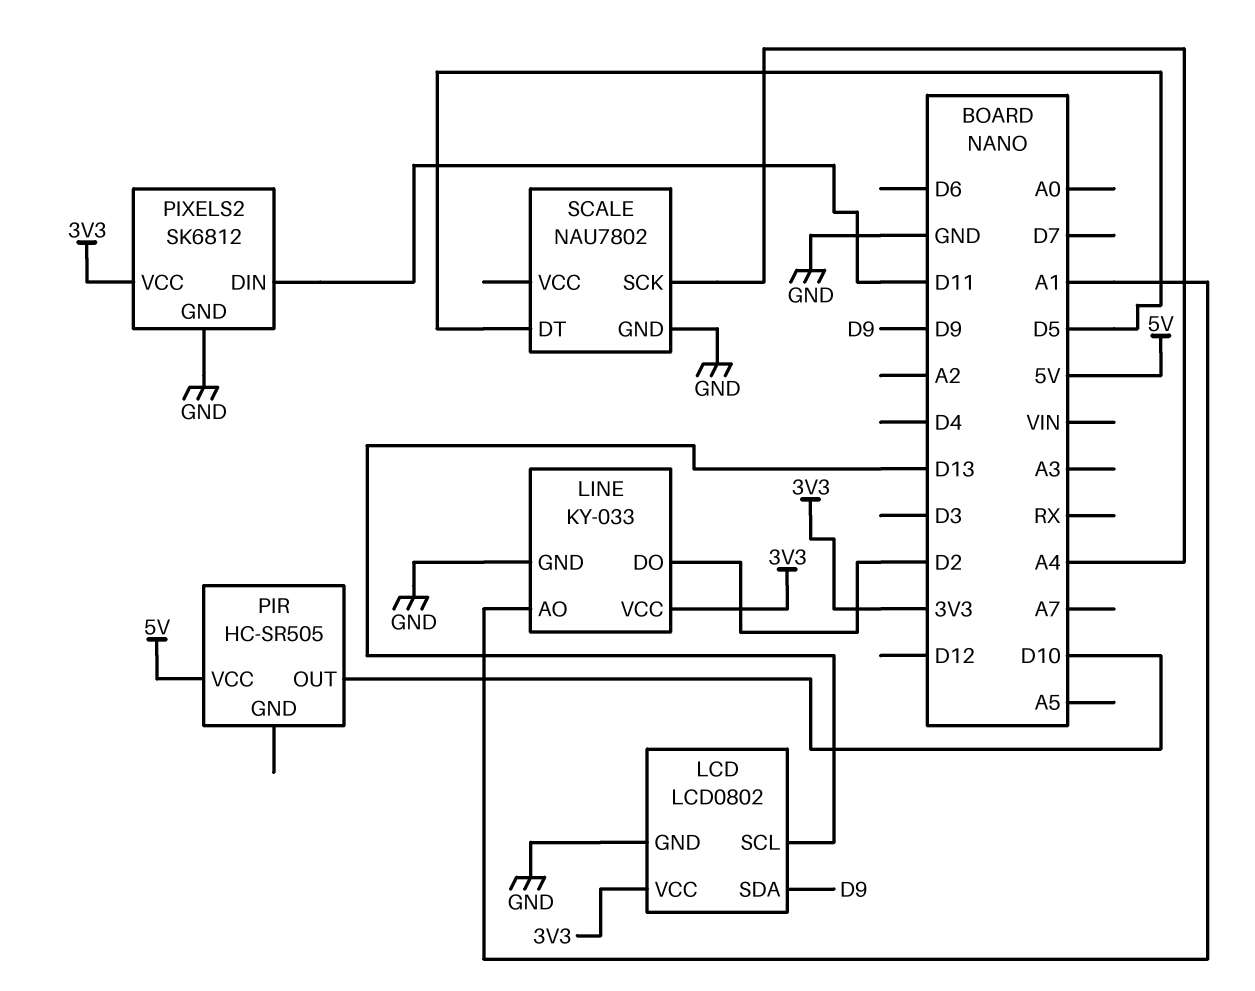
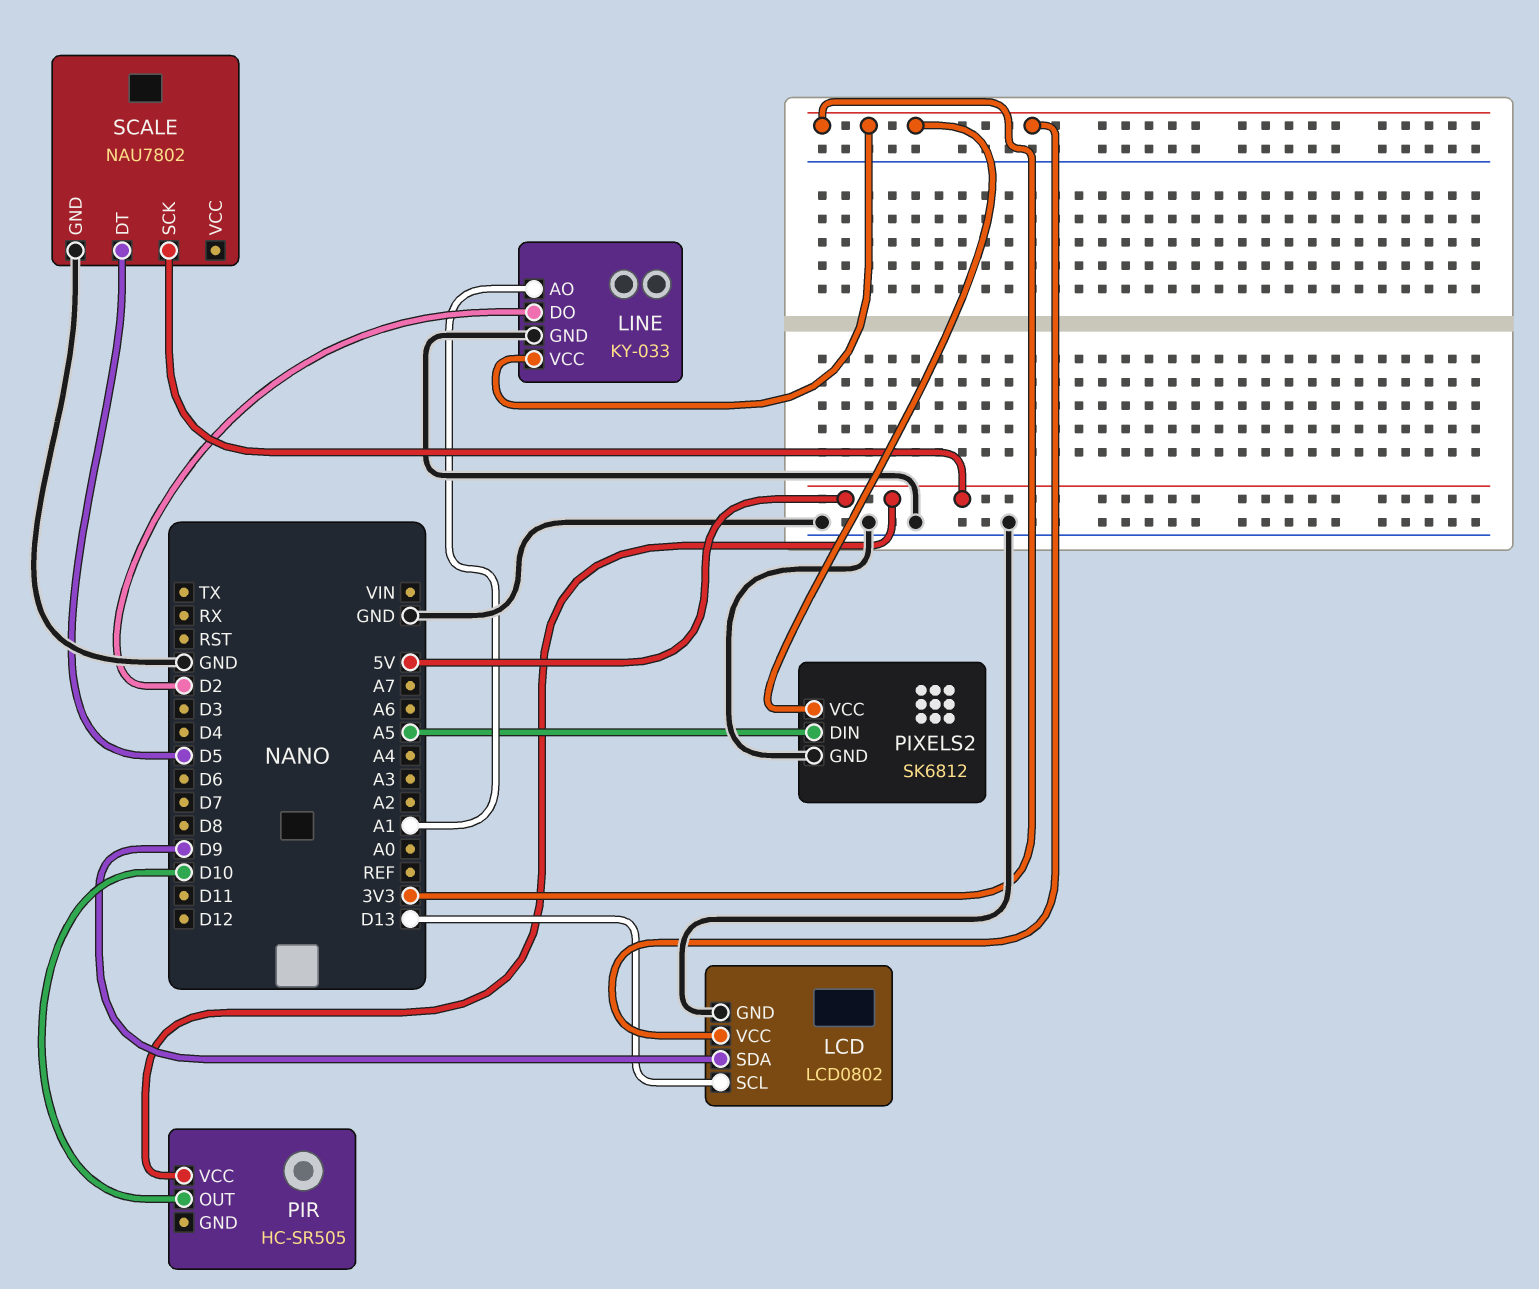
PIXELS2 pin DIN: D11 -> A5
SCALE pin SCK: A4 -> 5V

